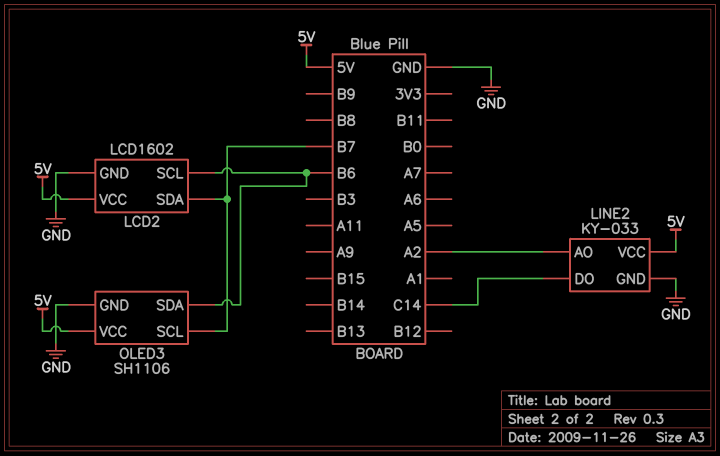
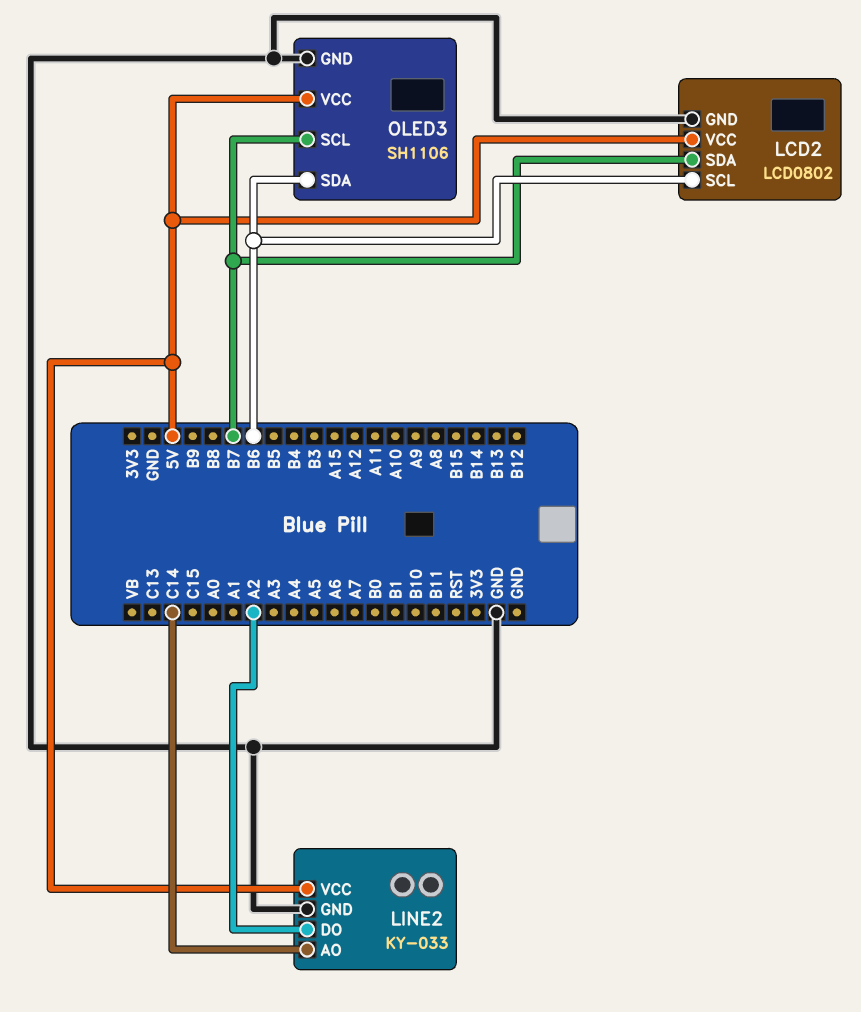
LCD2: LCD1602 -> LCD0802
LINE2 pin AO: A2 -> C14
LINE2 pin DO: C14 -> A2

